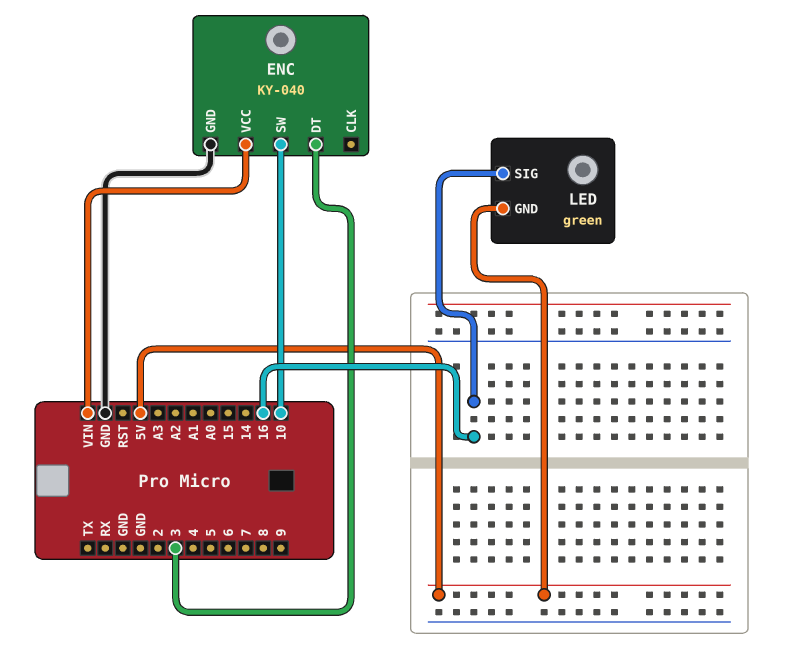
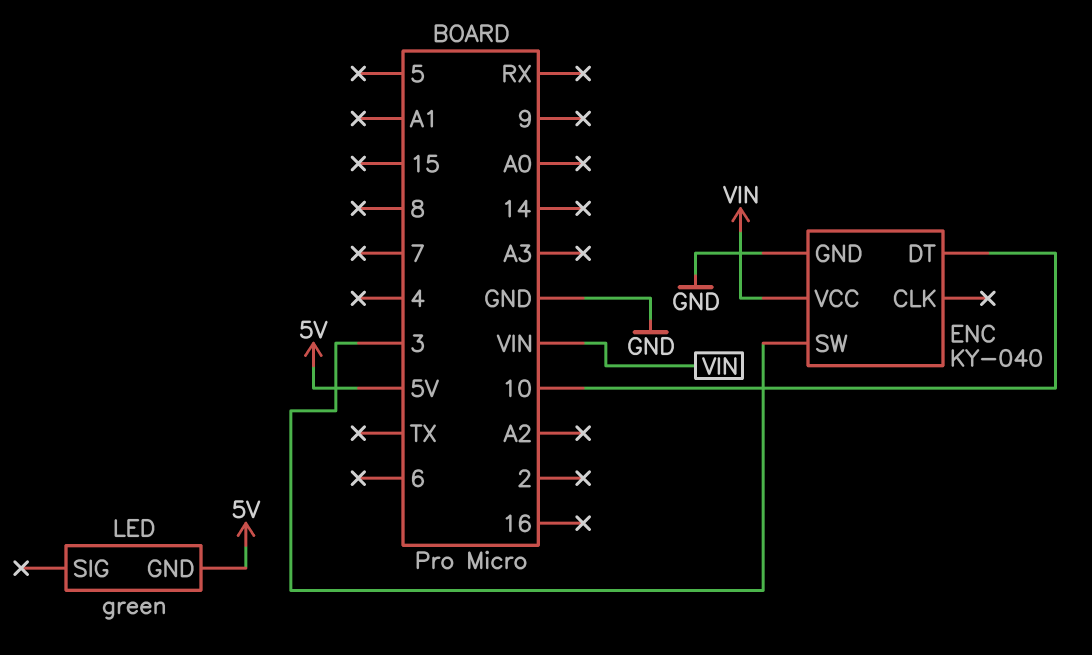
ENC pin DT: 3 -> 10
ENC pin SW: 10 -> 3
LED pin SIG: 16 -> none

